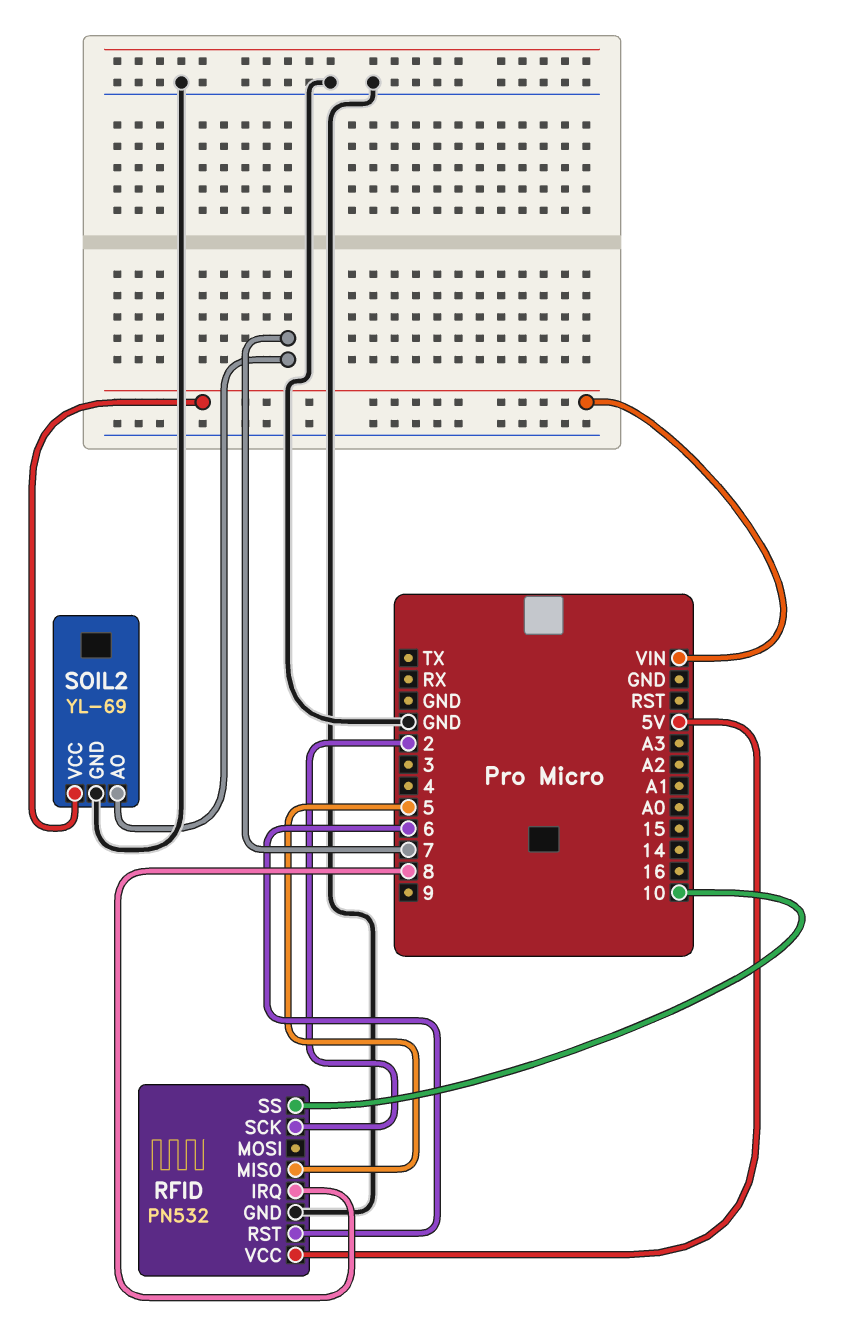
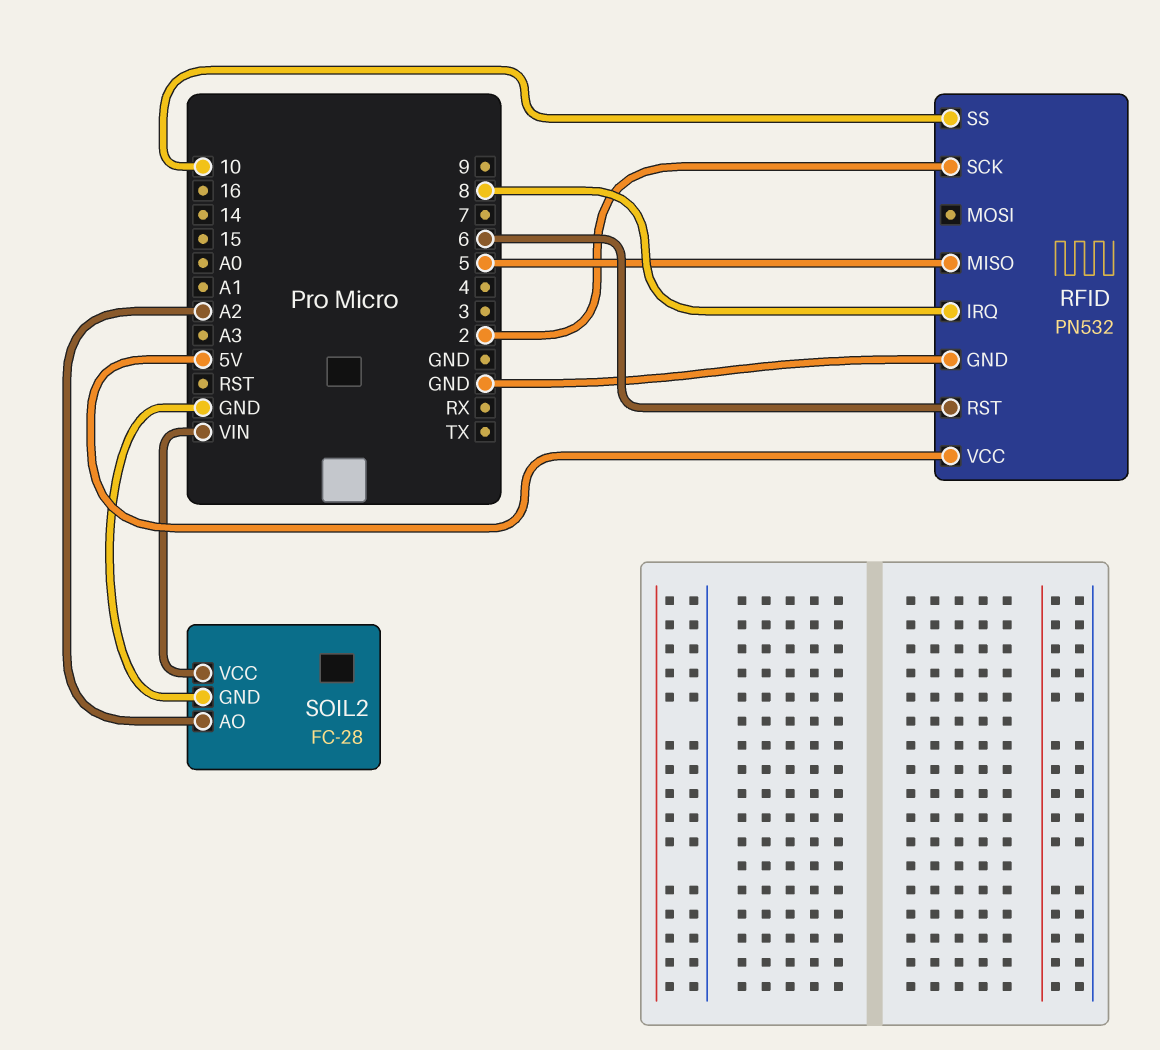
SOIL2: YL-69 -> FC-28
SOIL2 pin AO: 7 -> A2

